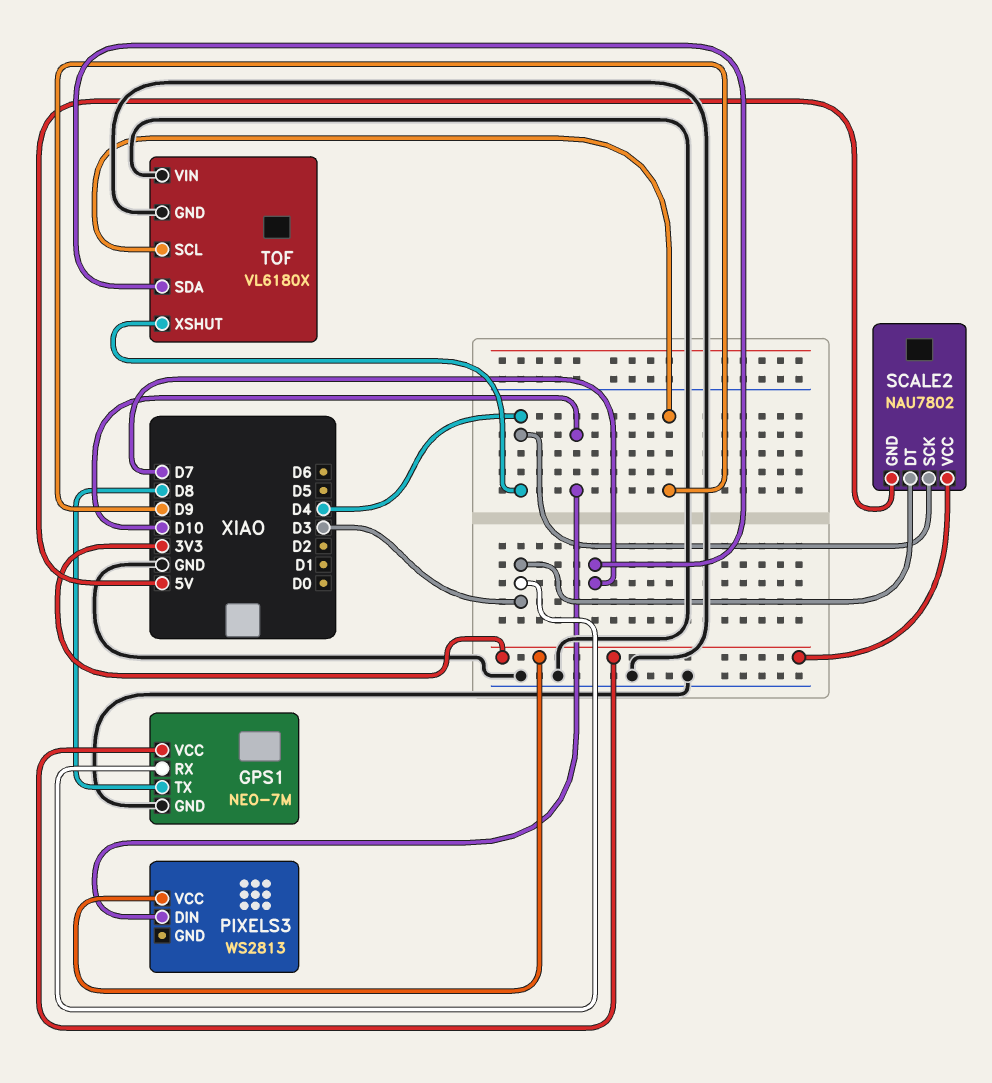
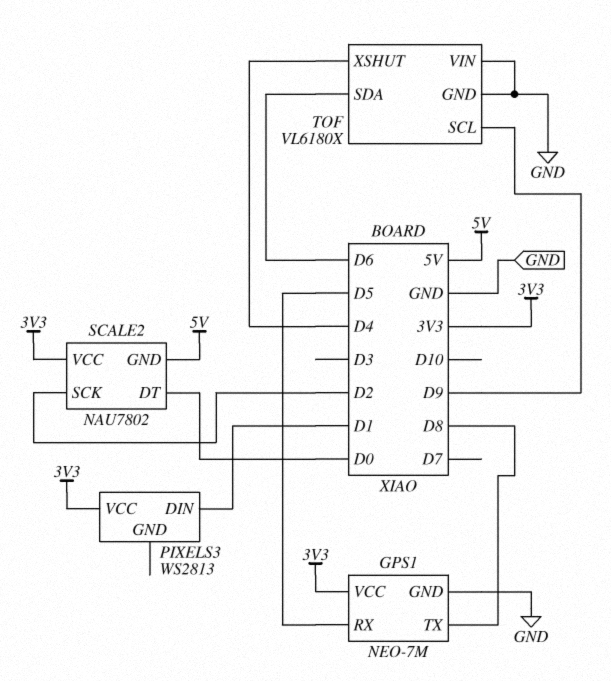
GPS1 pin RX: D3 -> D5
PIXELS3 pin DIN: D10 -> D1
SCALE2 pin DT: D3 -> D0
SCALE2 pin SCK: D4 -> D2
TOF pin SDA: D7 -> D6

